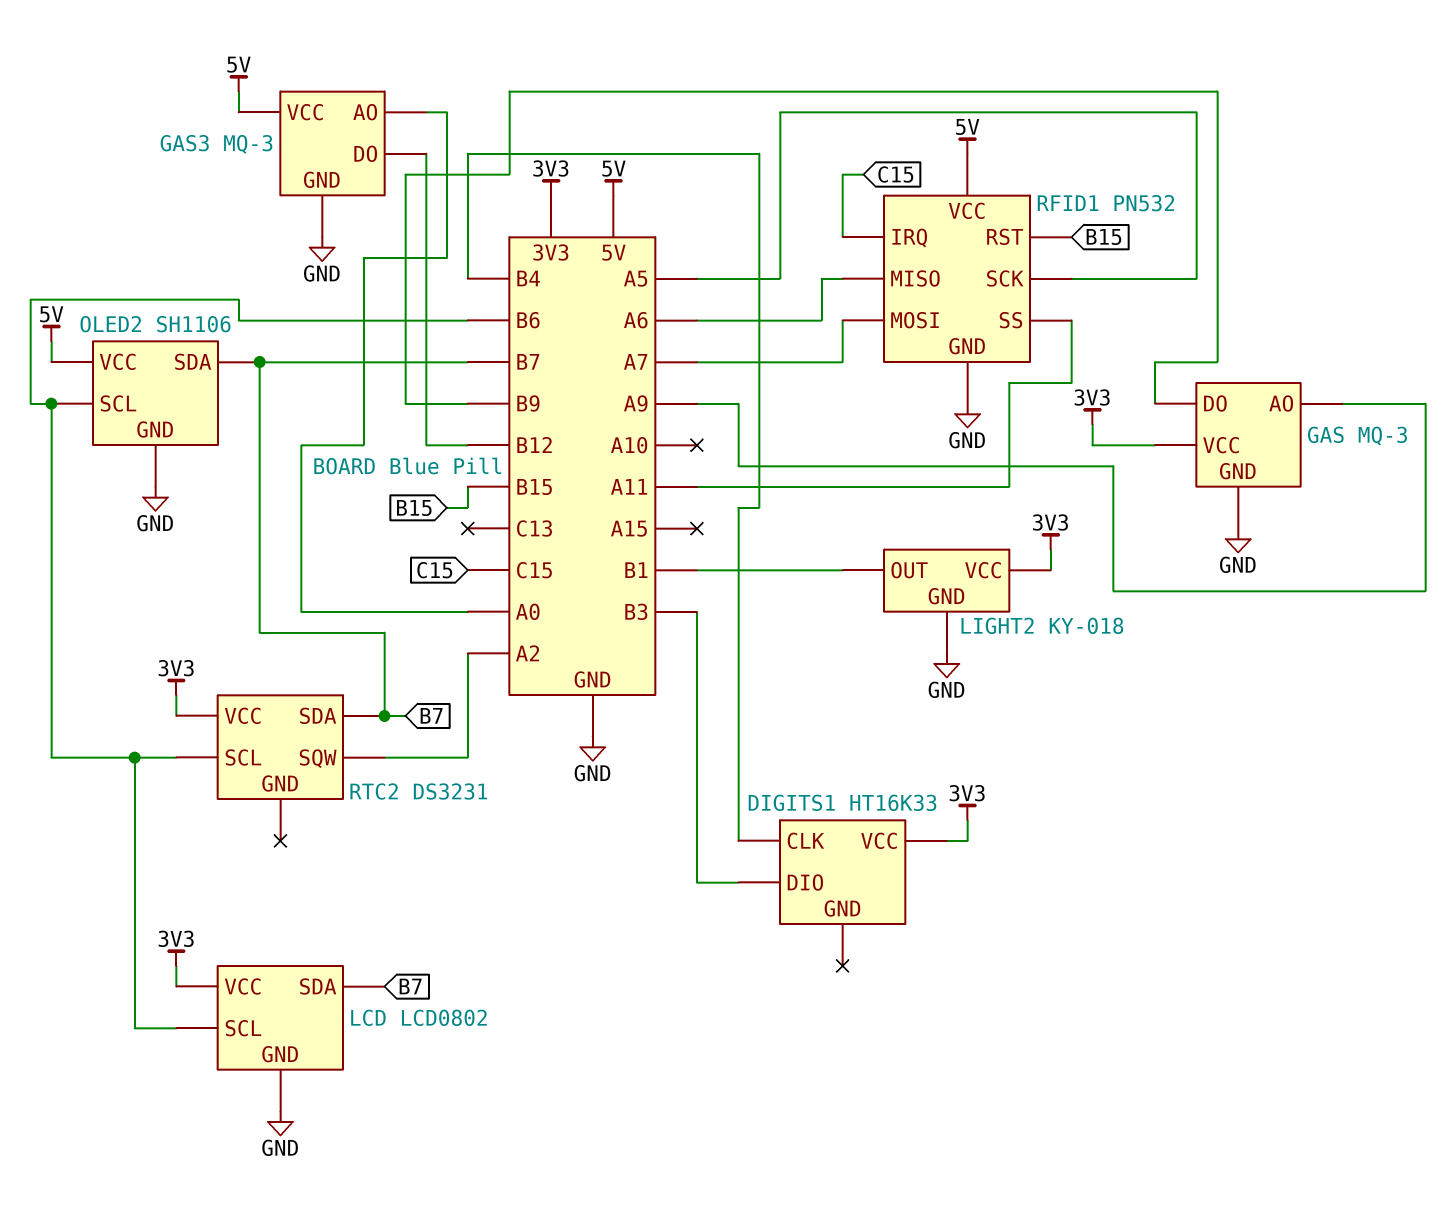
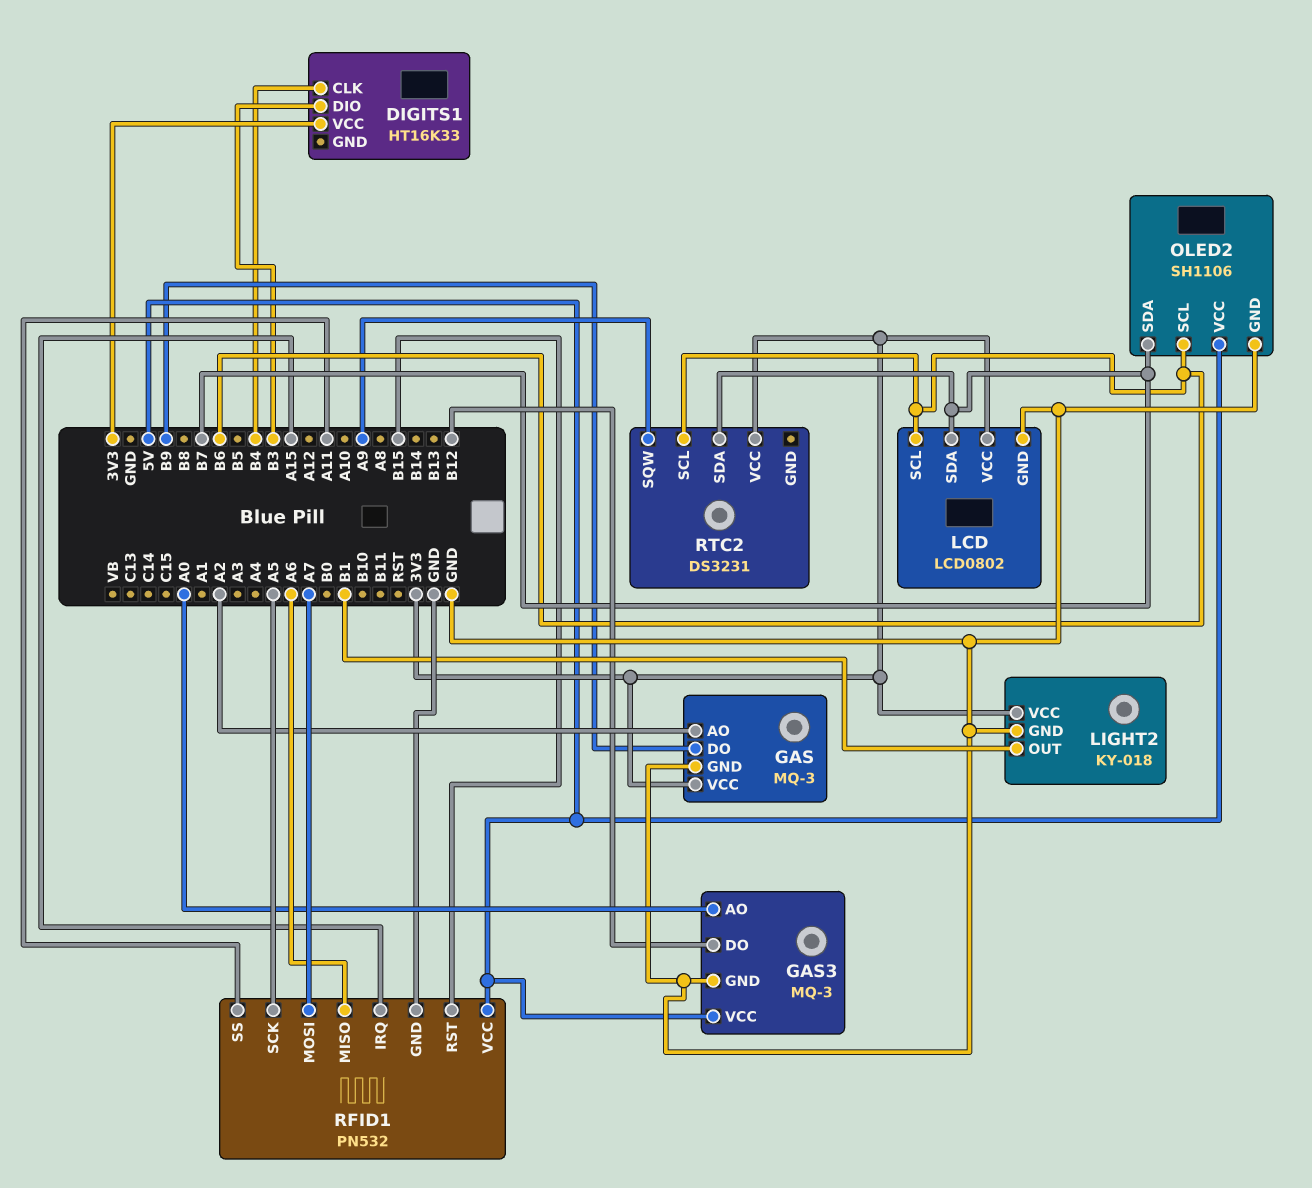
GAS pin AO: A9 -> A2
RFID1 pin IRQ: C15 -> A15
RTC2 pin SQW: A2 -> A9

